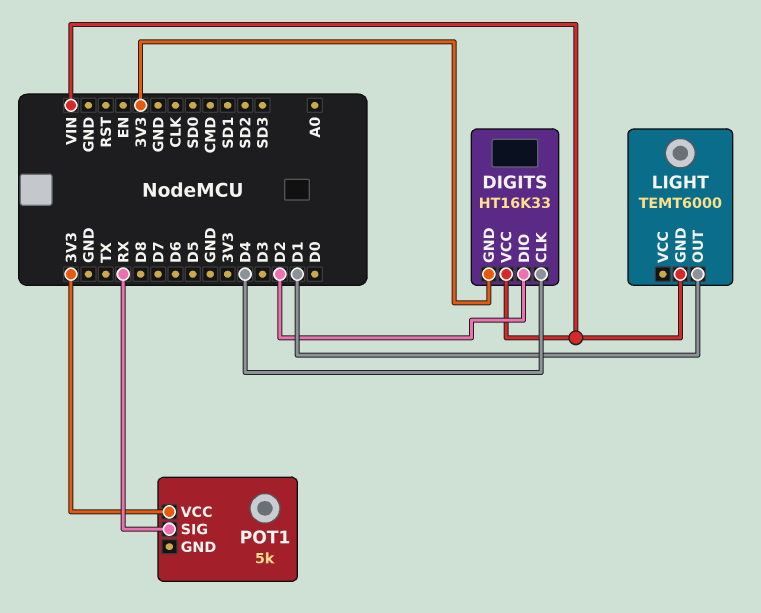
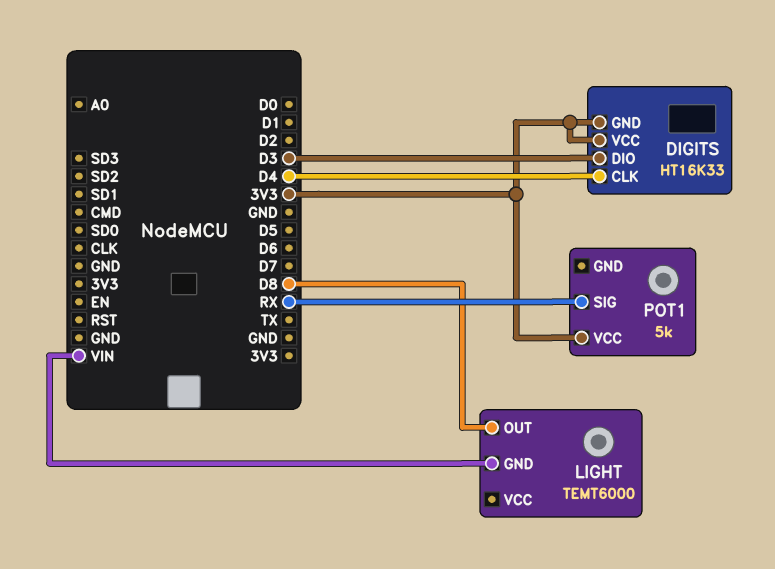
DIGITS pin DIO: D2 -> D3
DIGITS pin VCC: VIN -> 3V3
LIGHT pin OUT: D1 -> D8

